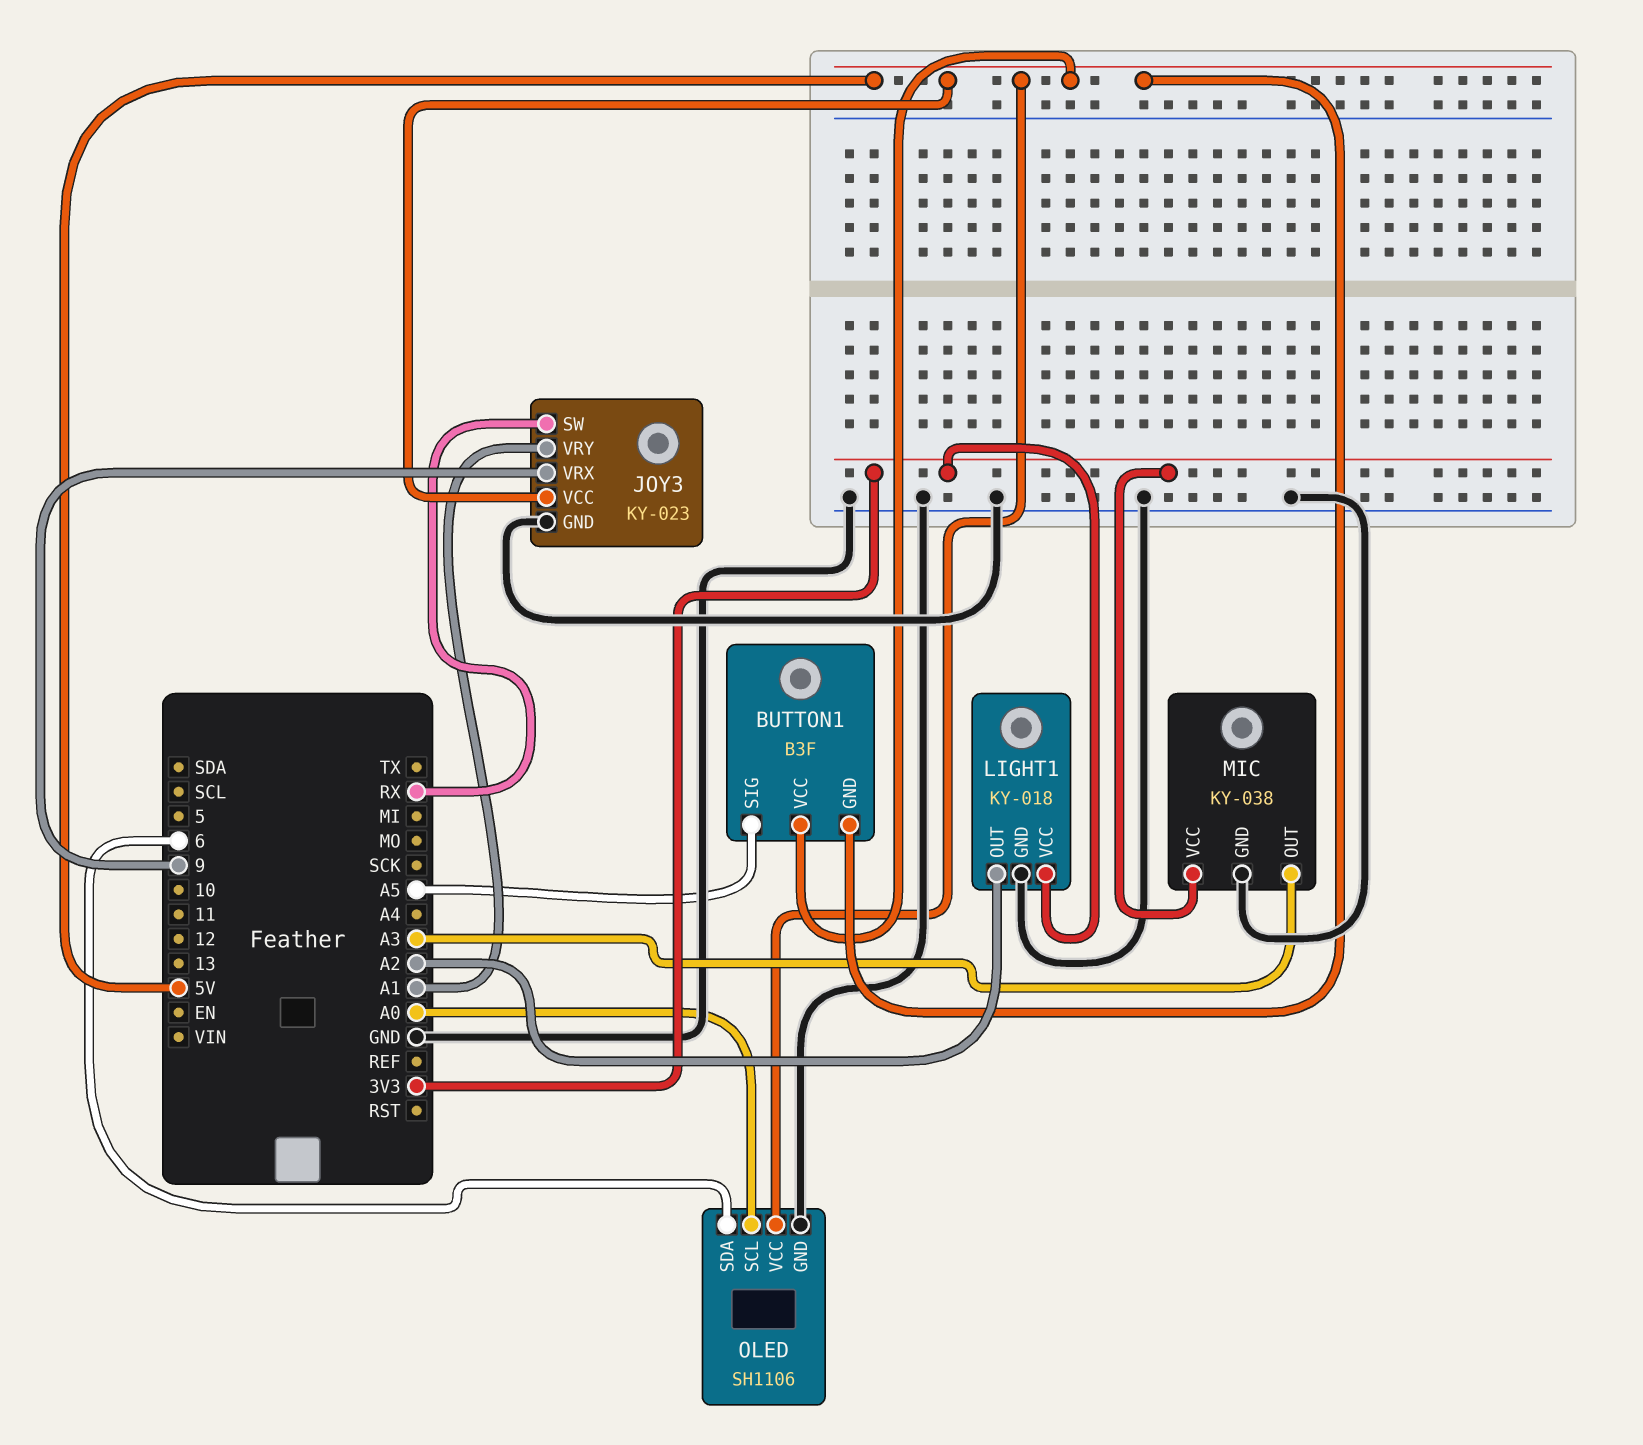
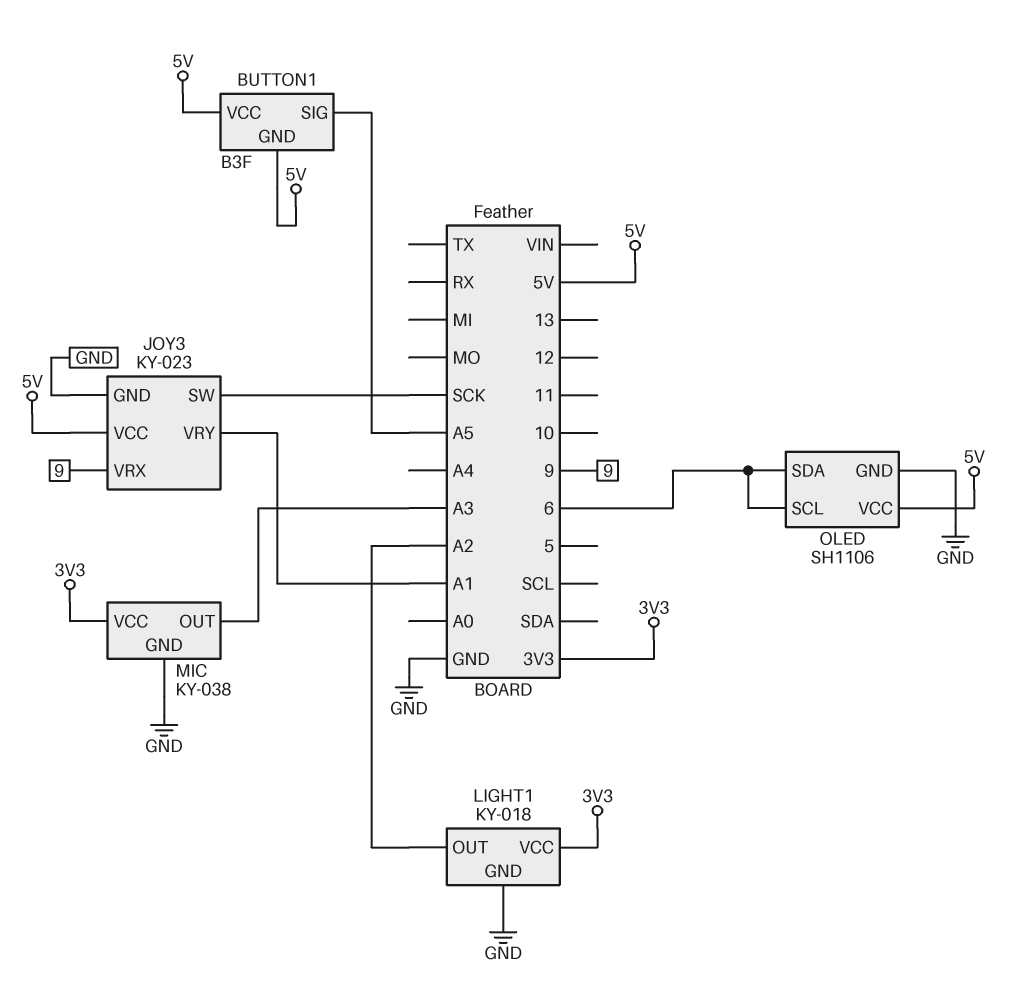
JOY3 pin SW: RX -> SCK
OLED pin SCL: A0 -> 6

